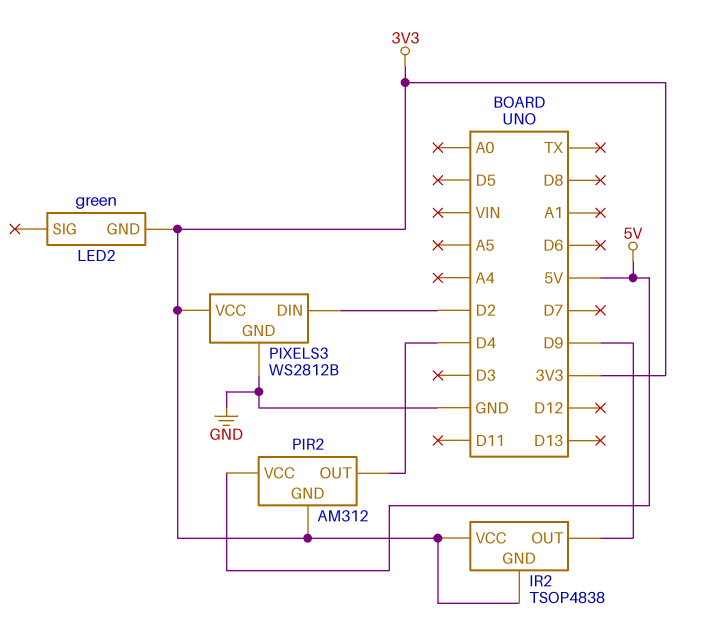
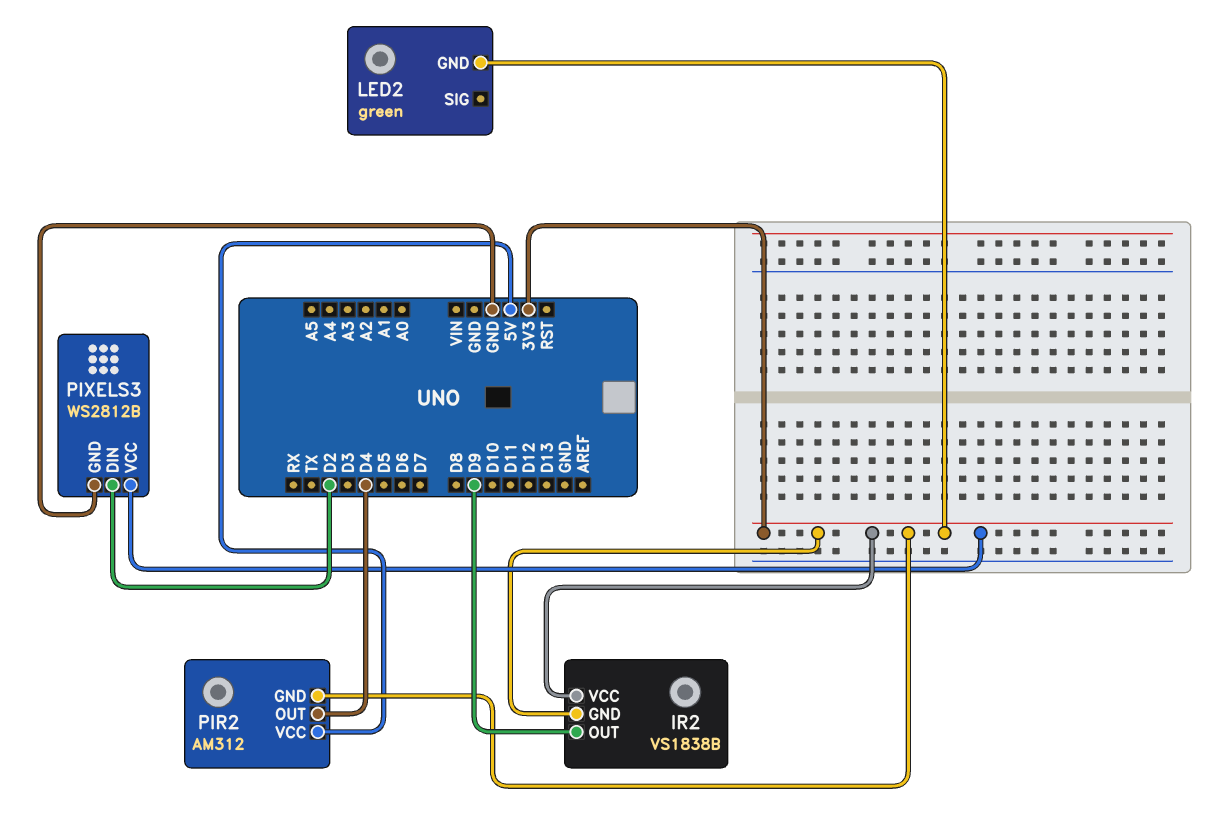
IR2: TSOP4838 -> VS1838B

